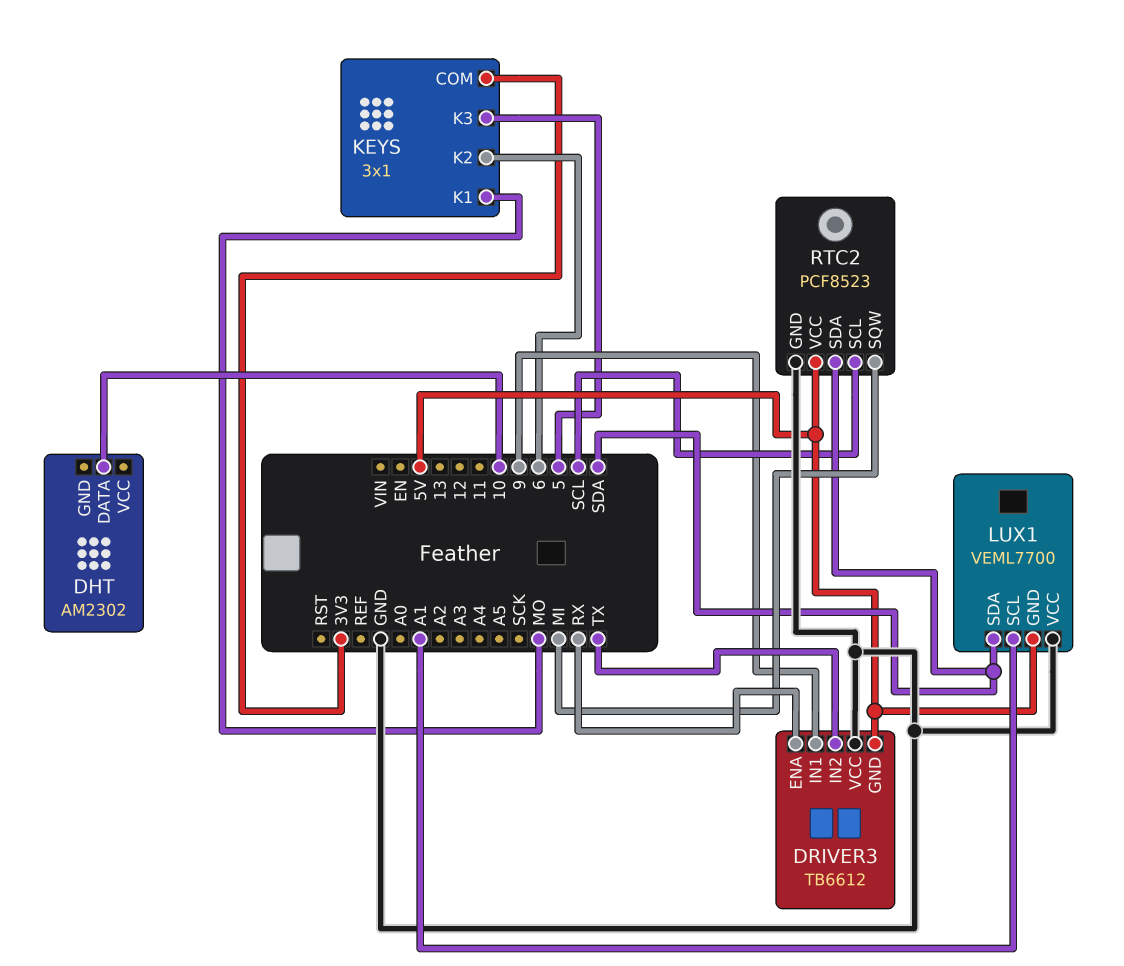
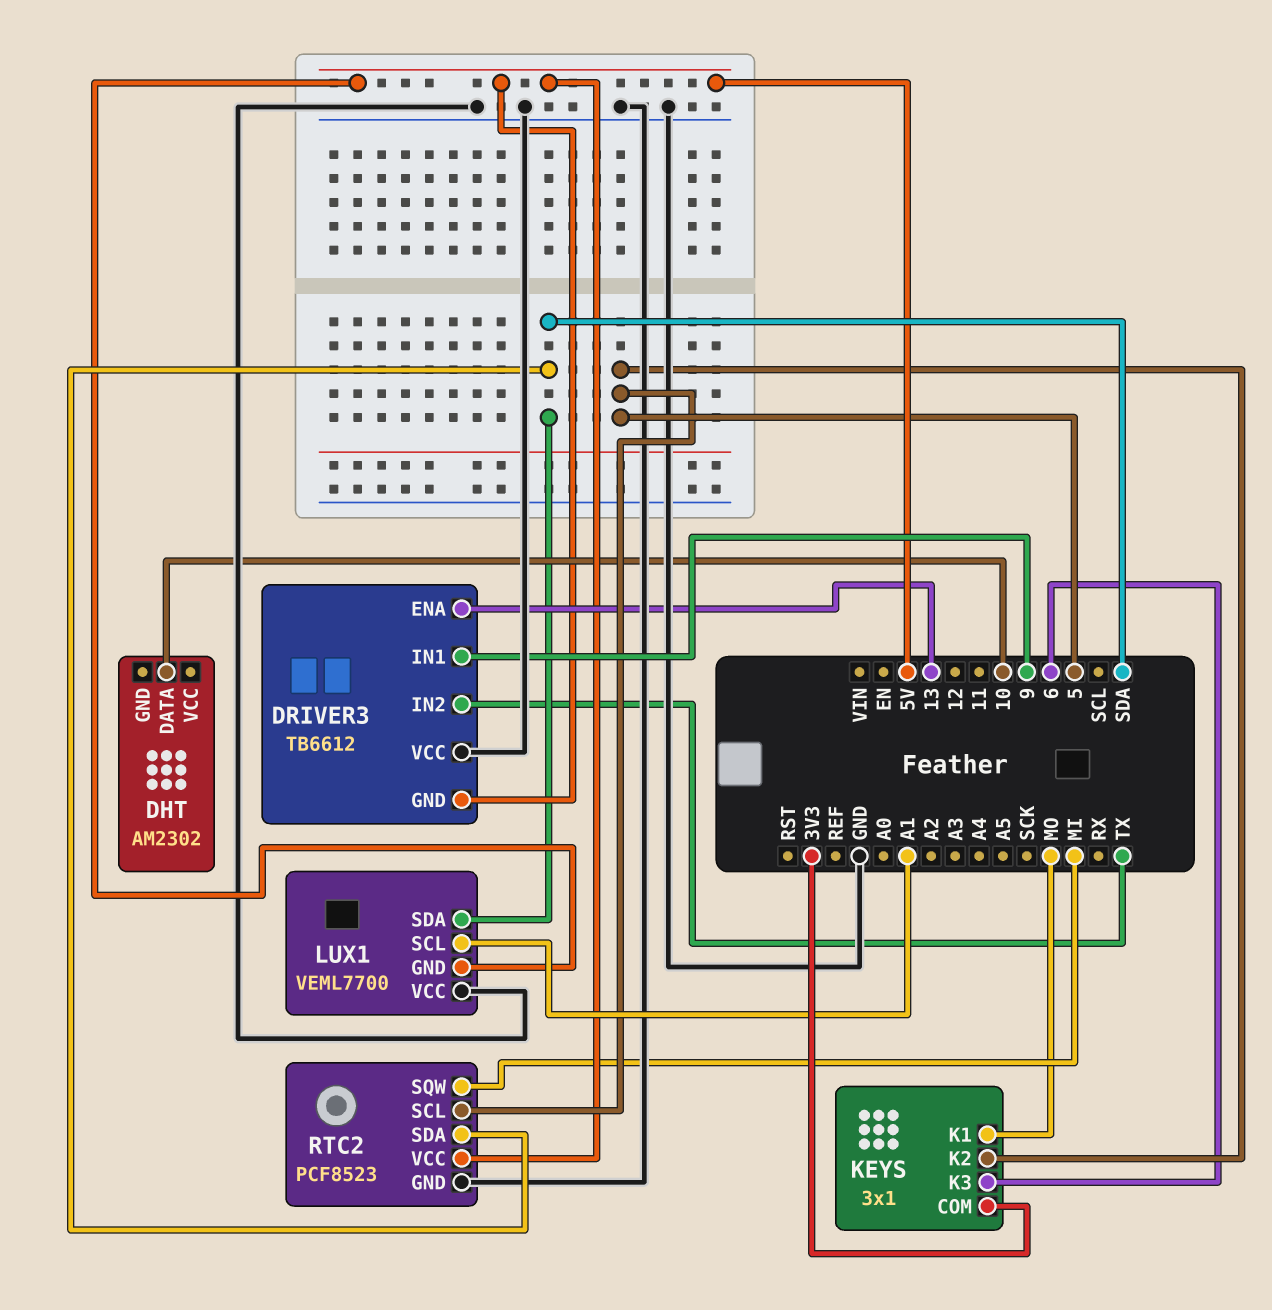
DRIVER3 pin ENA: RX -> 13
KEYS pin K2: 6 -> 5
KEYS pin K3: 5 -> 6
RTC2 pin SCL: SCL -> 5

